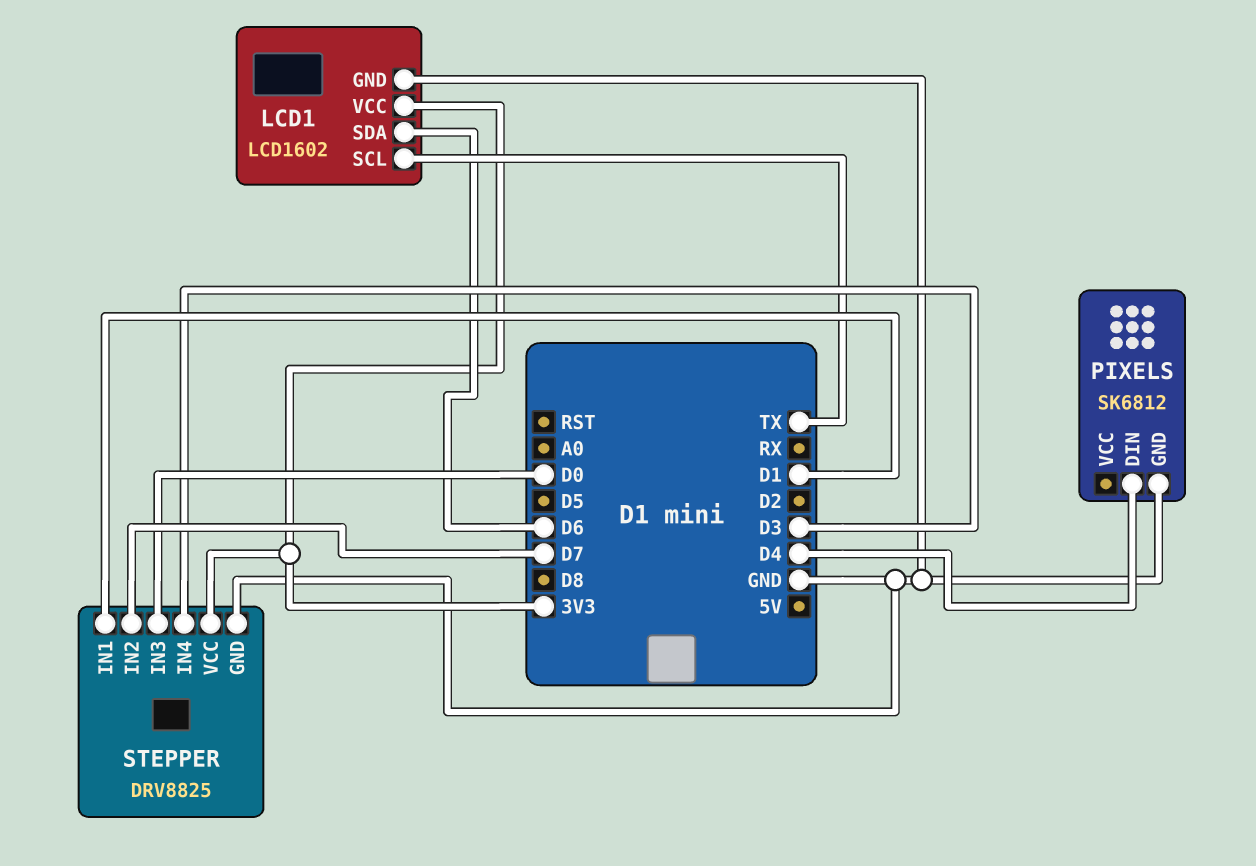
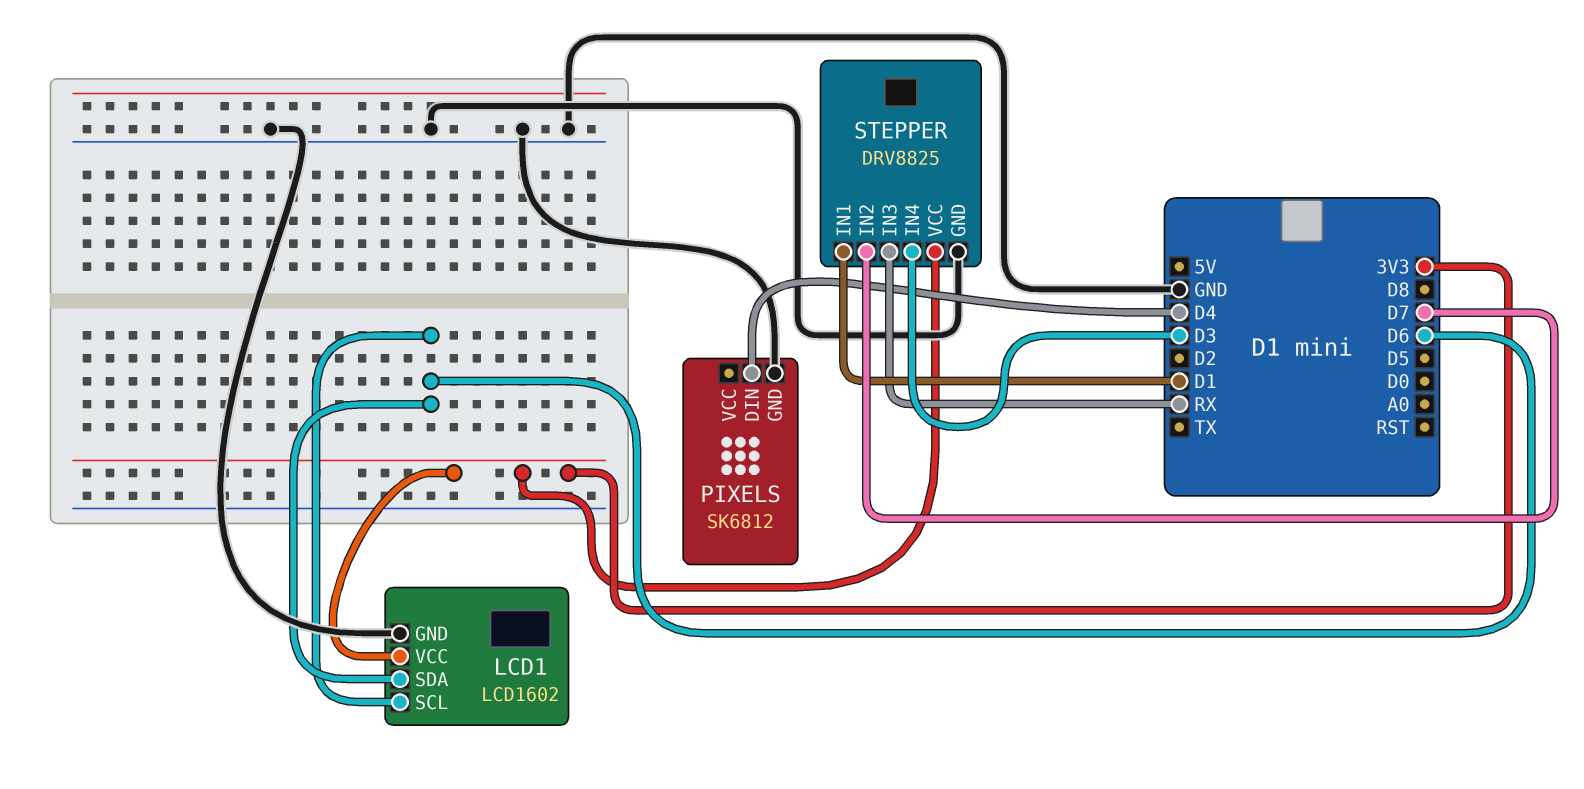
LCD1 pin SCL: TX -> D6
STEPPER pin IN3: D0 -> RX

